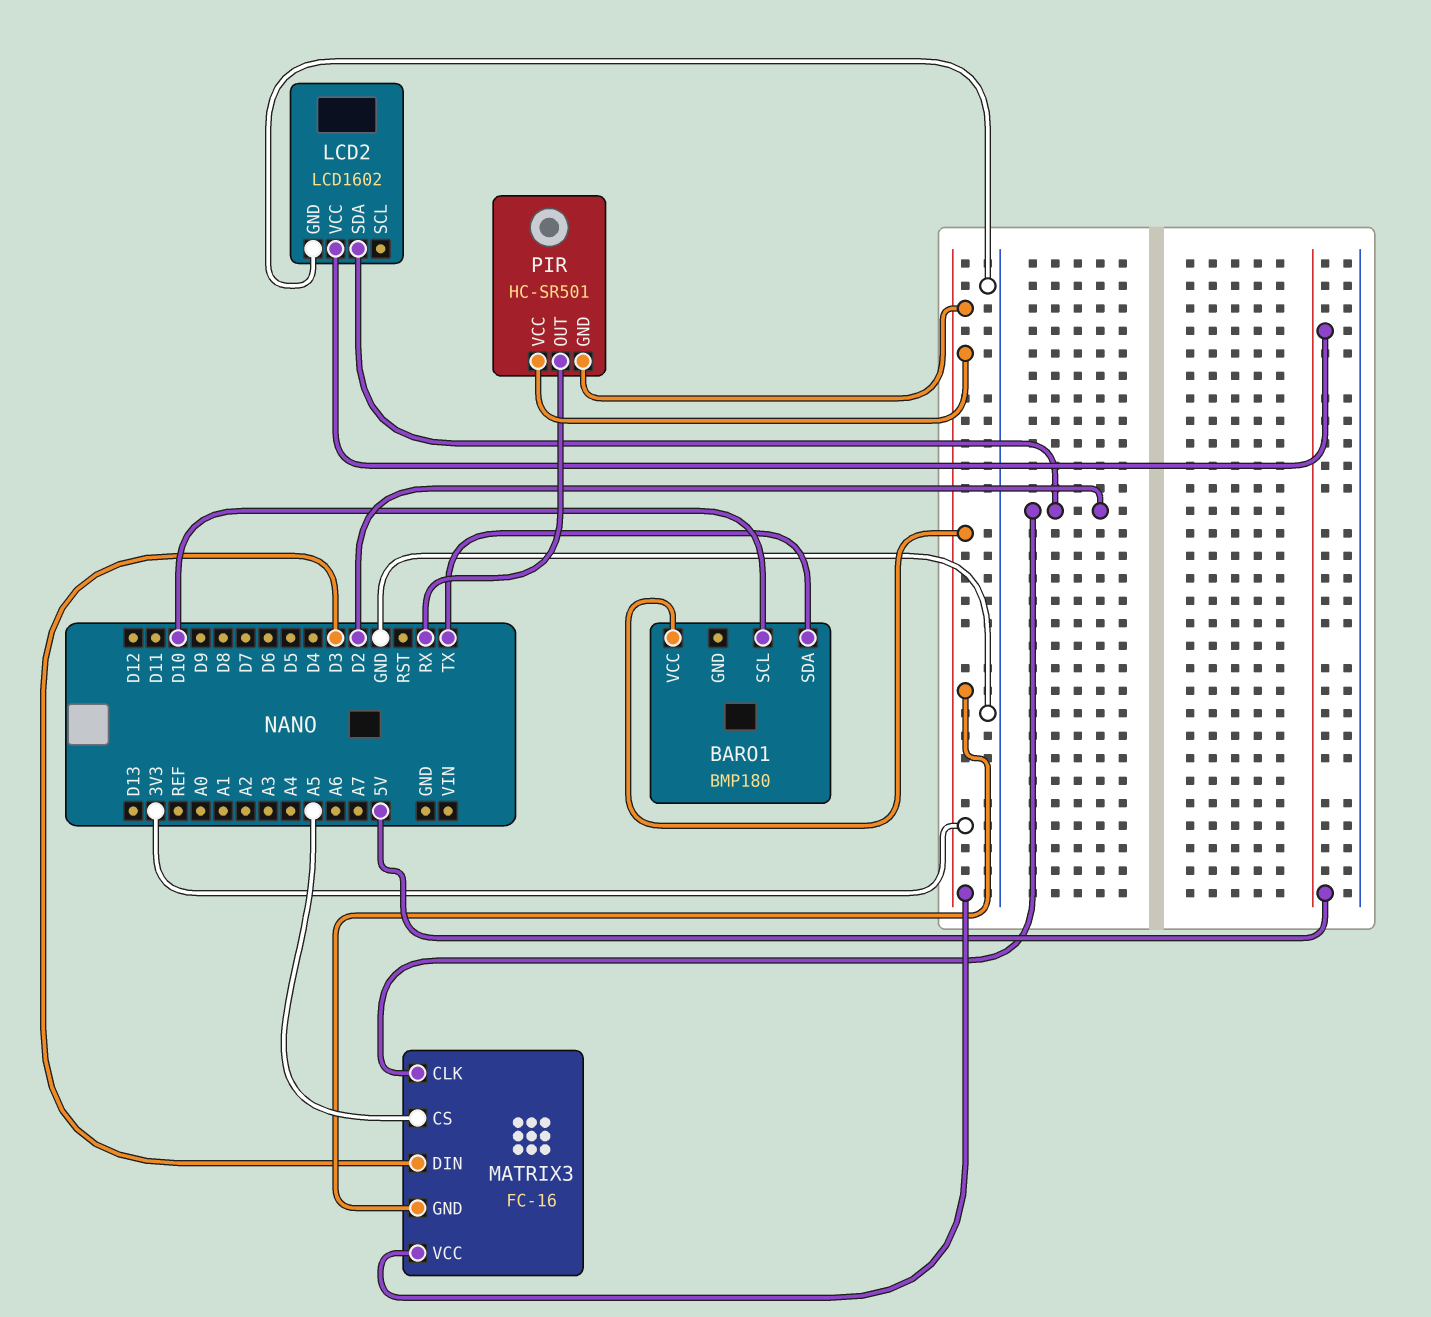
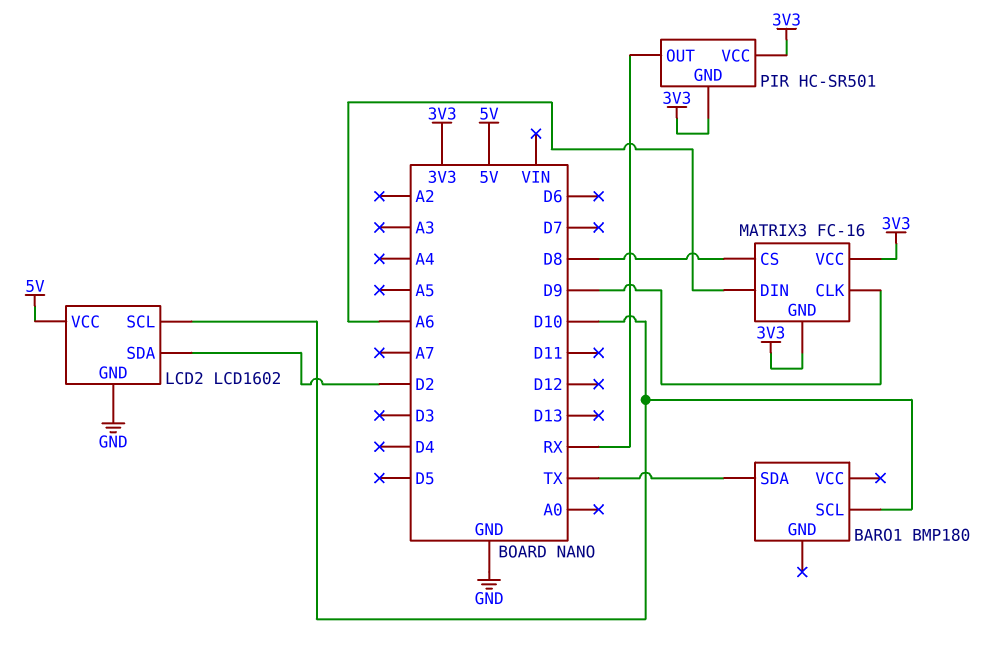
BARO1 pin VCC: 3V3 -> none
LCD2 pin SCL: none -> D10
MATRIX3 pin CLK: D2 -> D9
MATRIX3 pin CS: A5 -> D8
MATRIX3 pin DIN: D3 -> A6

